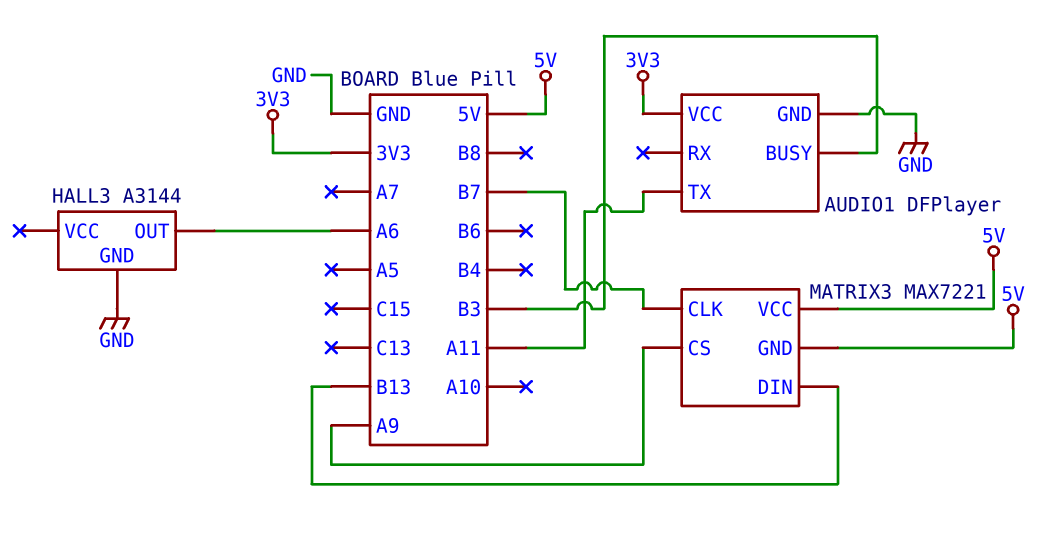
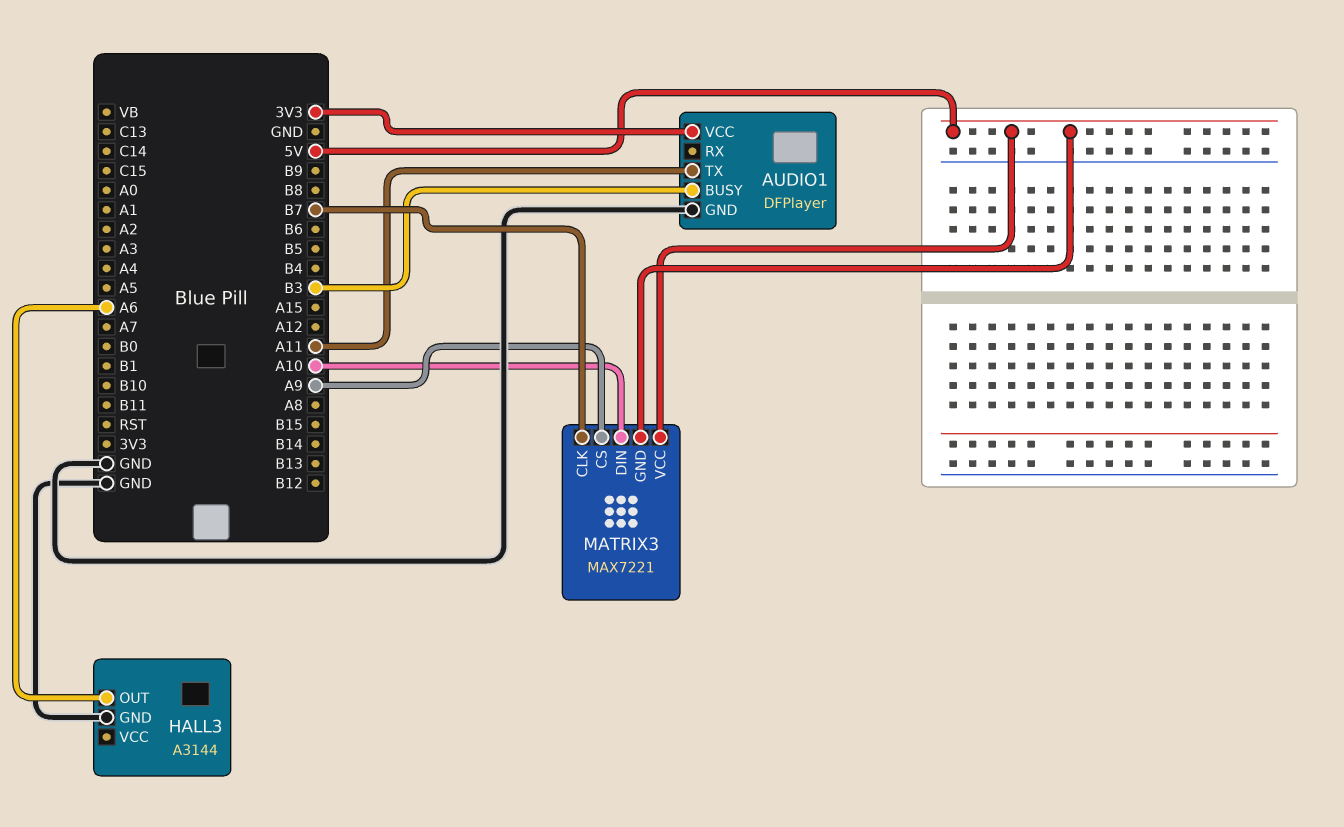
MATRIX3 pin DIN: B13 -> A10

